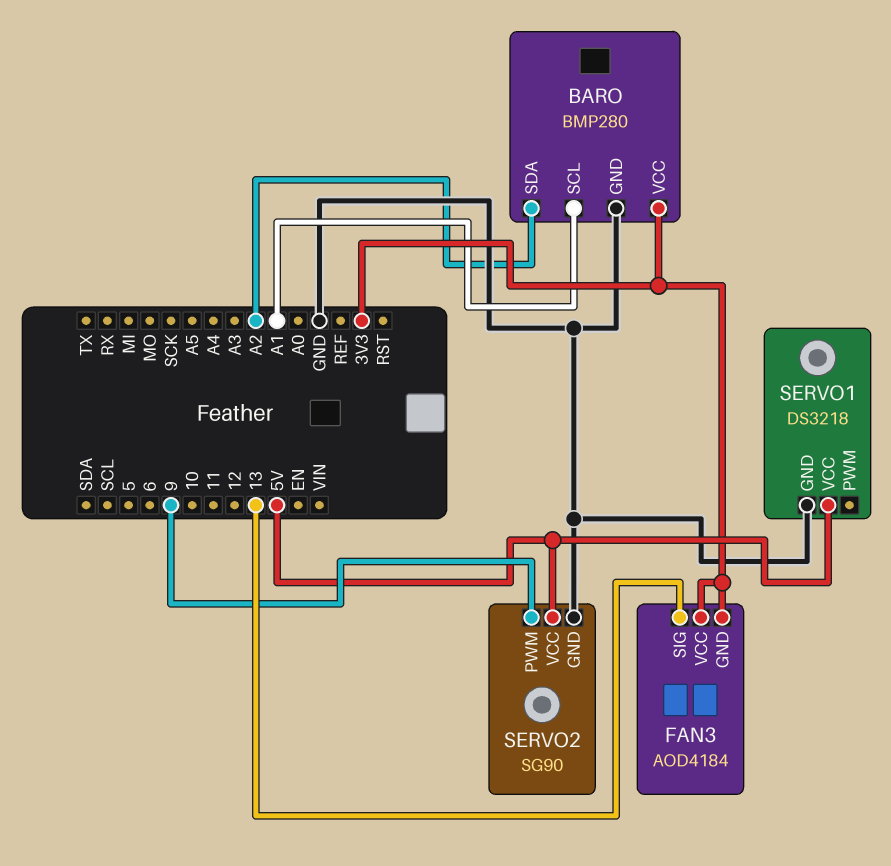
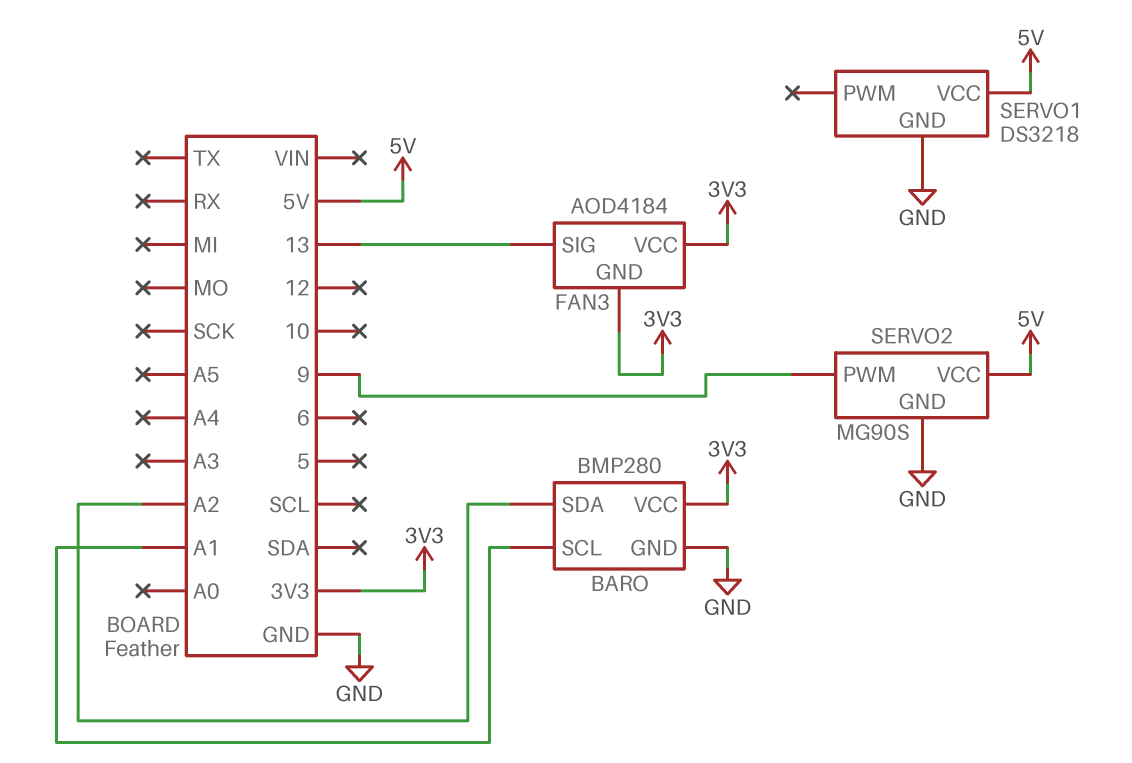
SERVO2: SG90 -> MG90S

